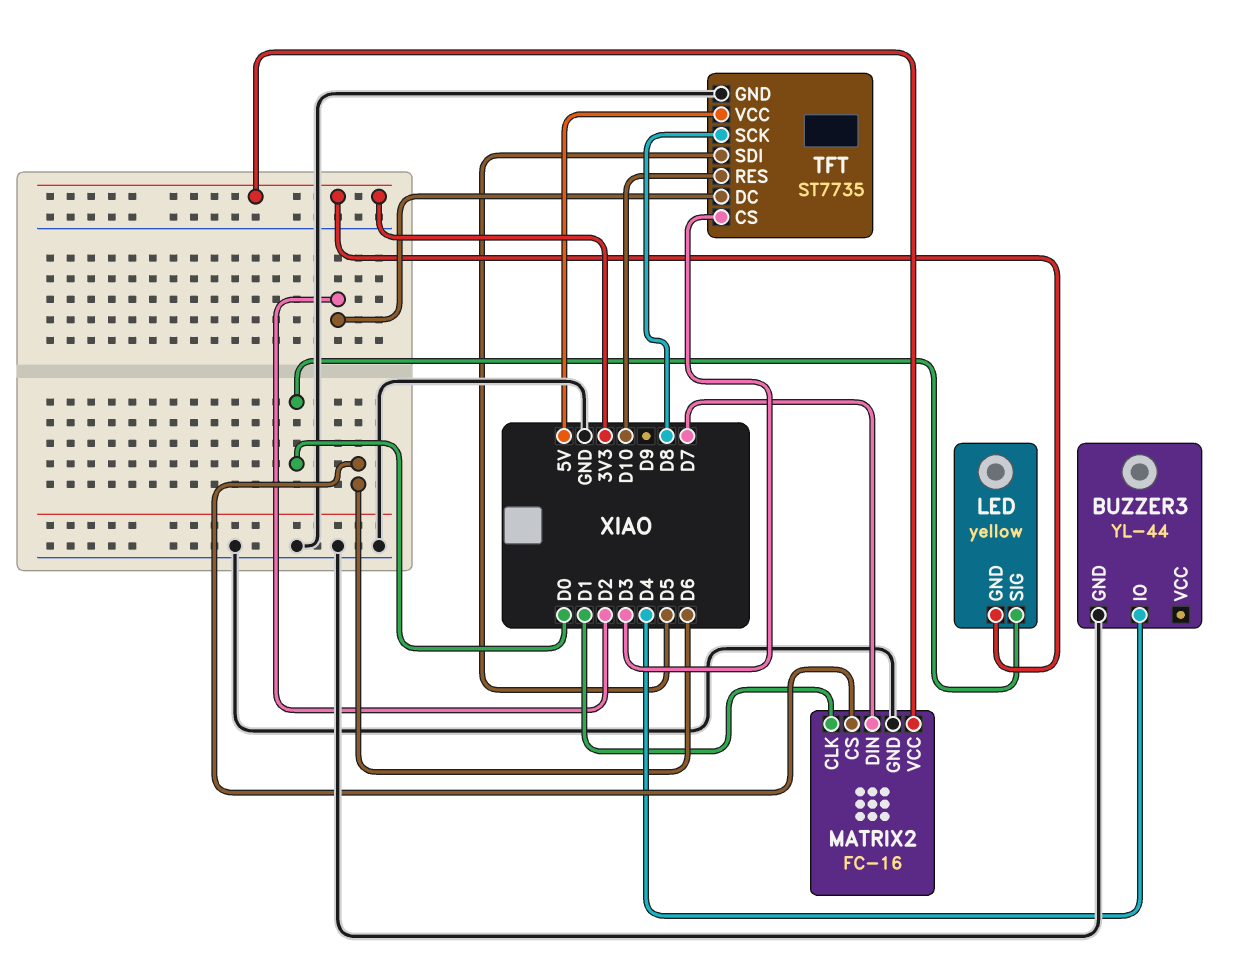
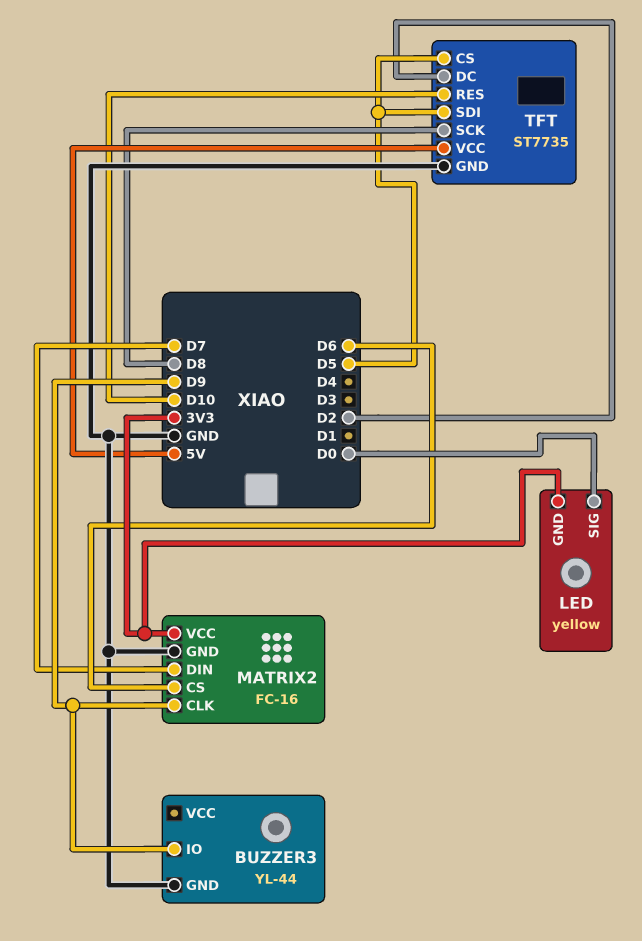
BUZZER3 pin IO: D4 -> D9
MATRIX2 pin CLK: D1 -> D9
TFT pin CS: D3 -> D5

